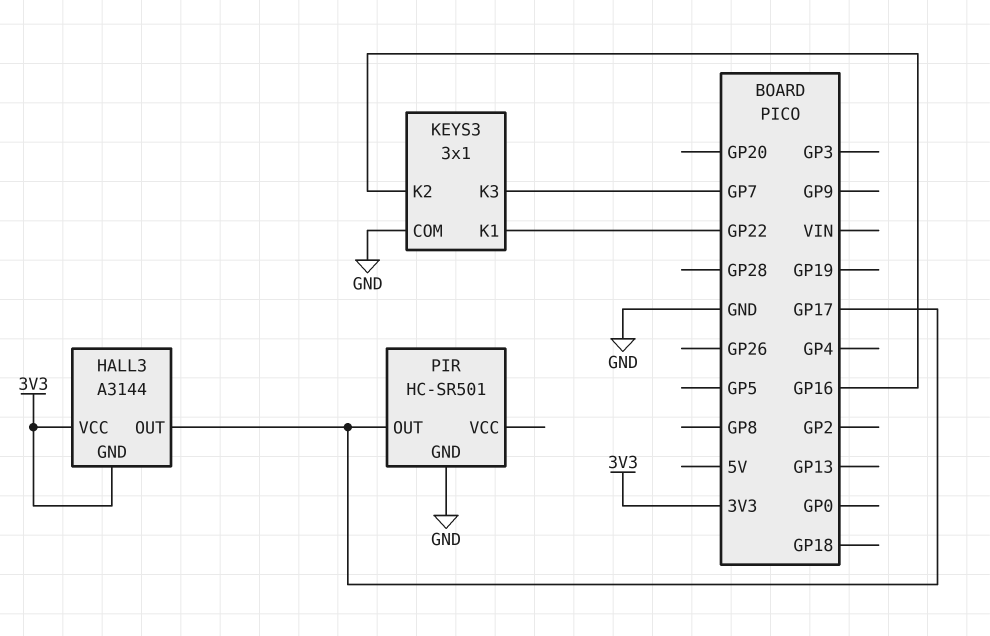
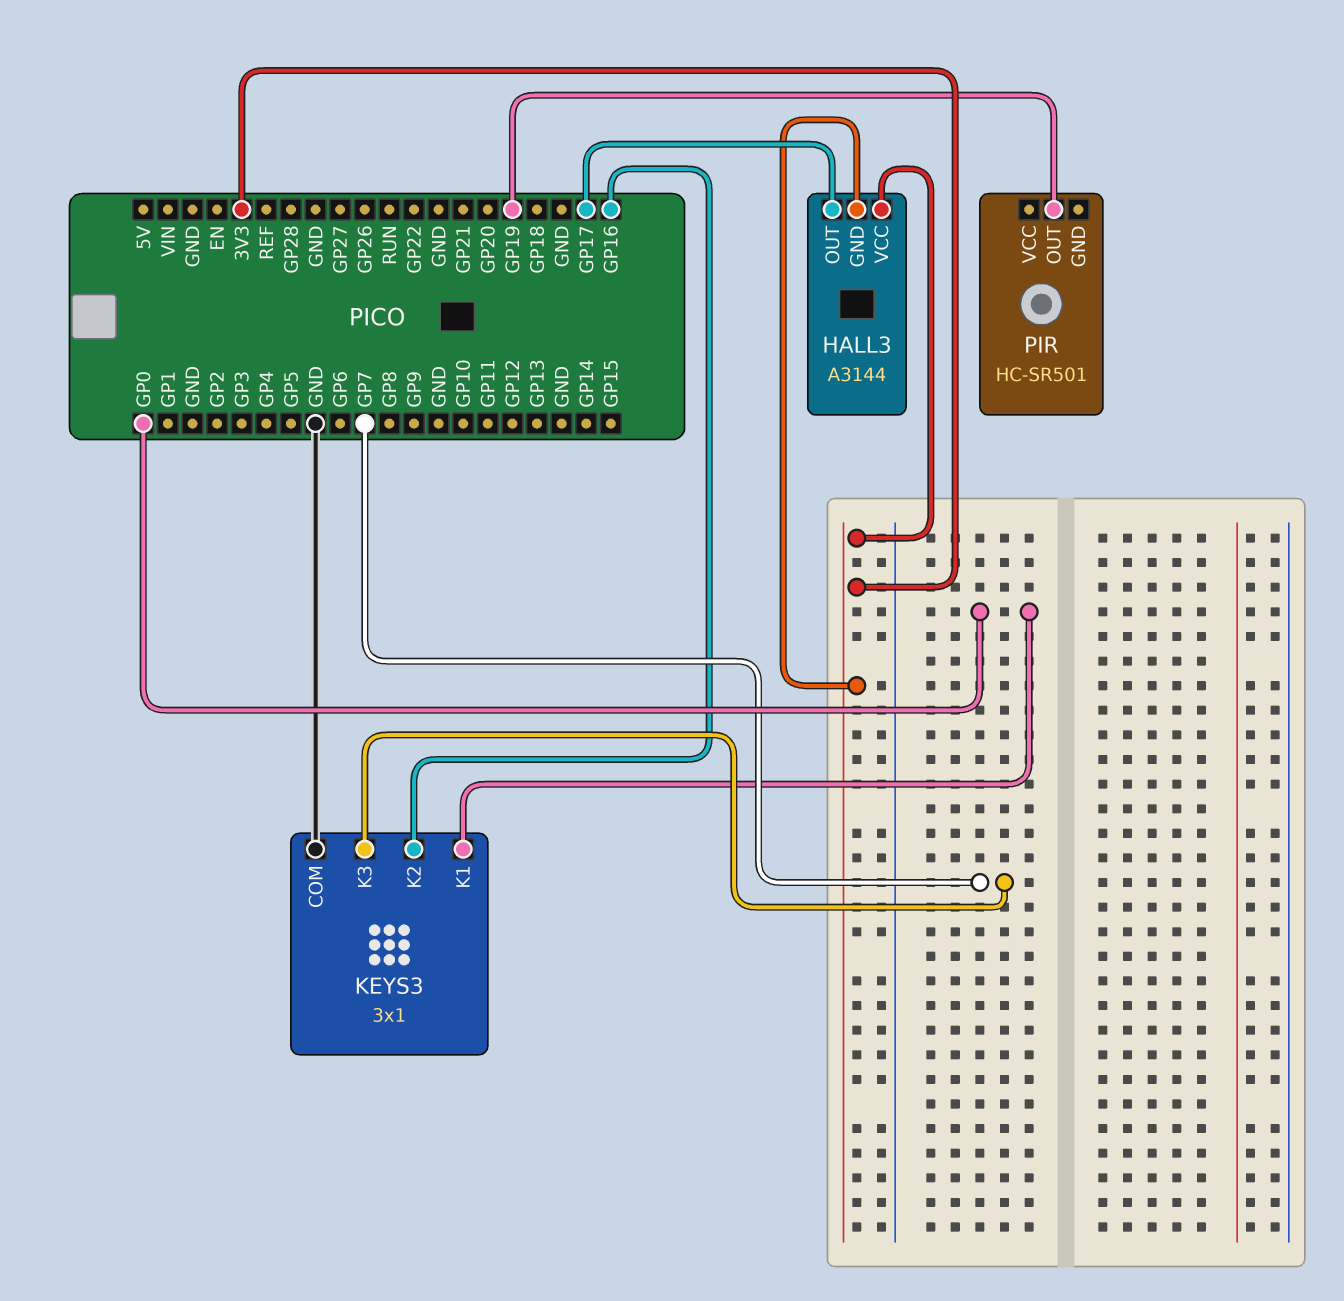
KEYS3 pin K1: GP22 -> GP0
PIR pin GND: GND -> none
PIR pin OUT: GP17 -> GP19

